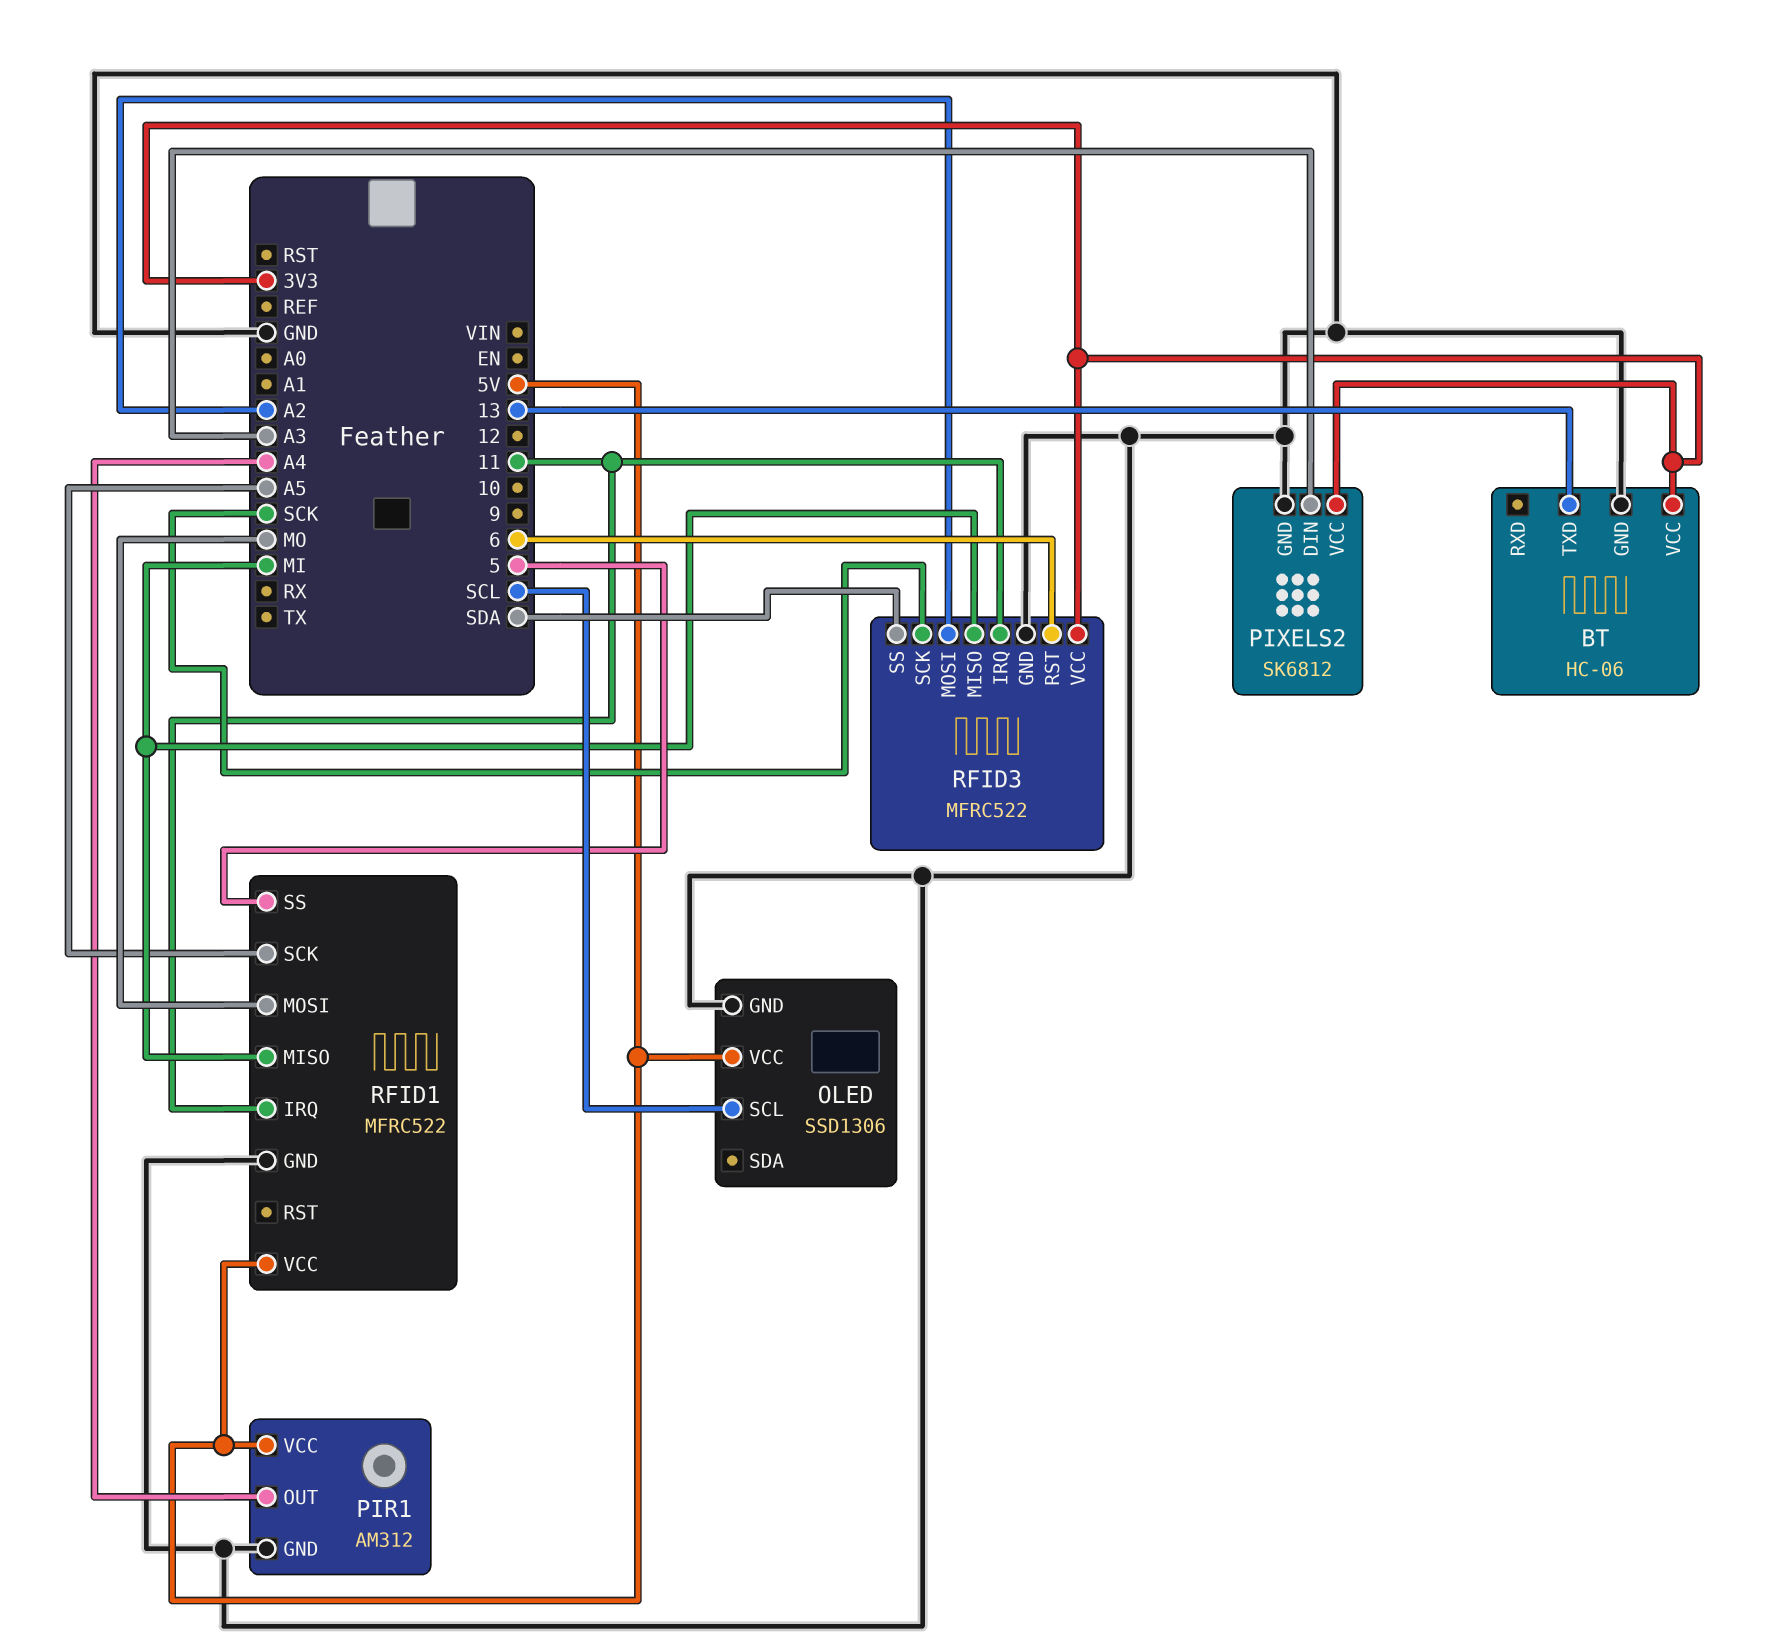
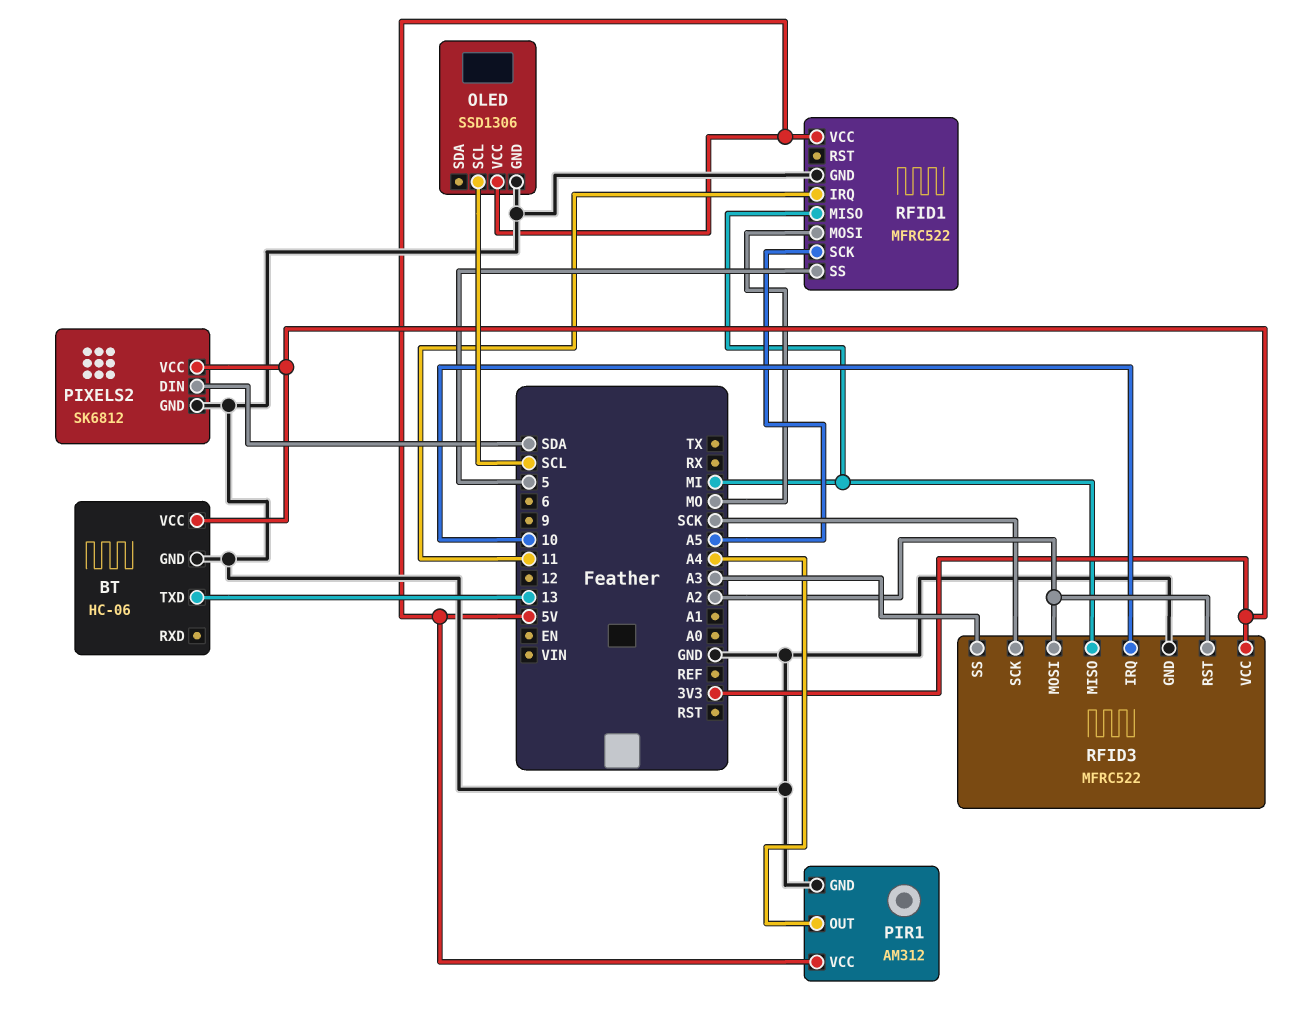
PIXELS2 pin DIN: A3 -> SDA
RFID3 pin IRQ: 11 -> 10
RFID3 pin RST: 6 -> A2
RFID3 pin SS: SDA -> A3

